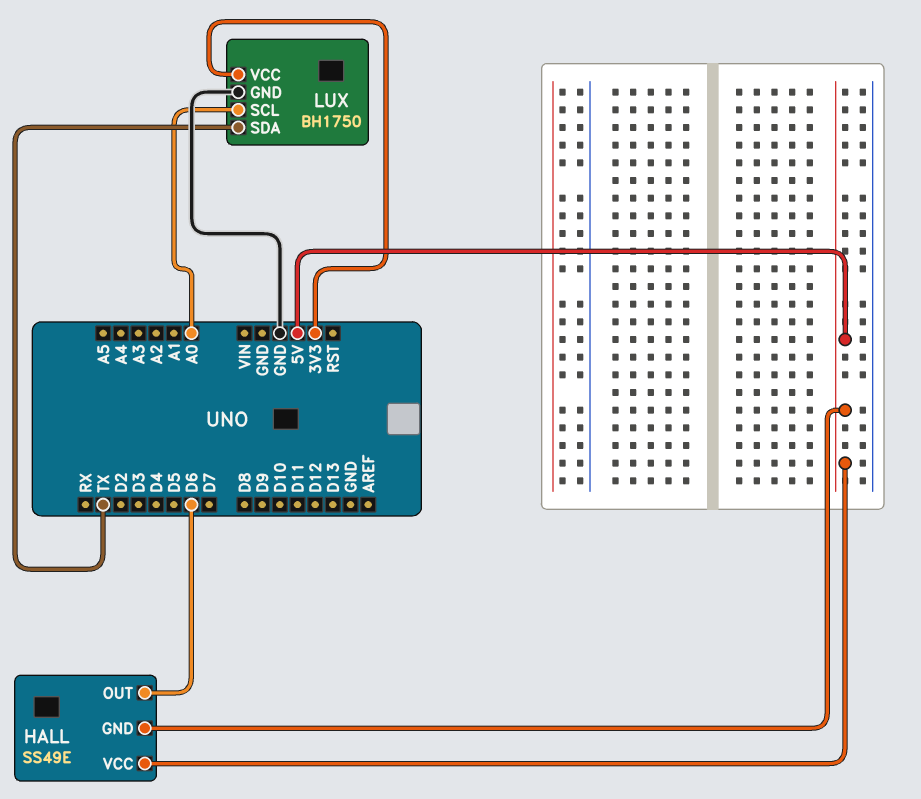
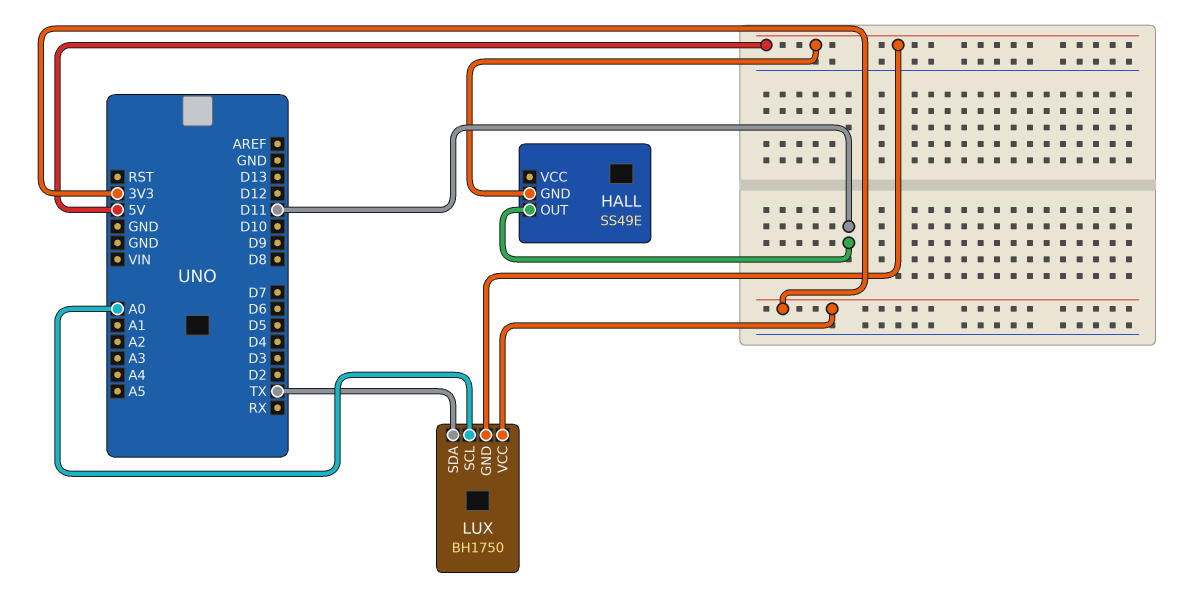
HALL pin OUT: D6 -> D11
HALL pin VCC: 5V -> none
LUX pin GND: GND -> 5V

